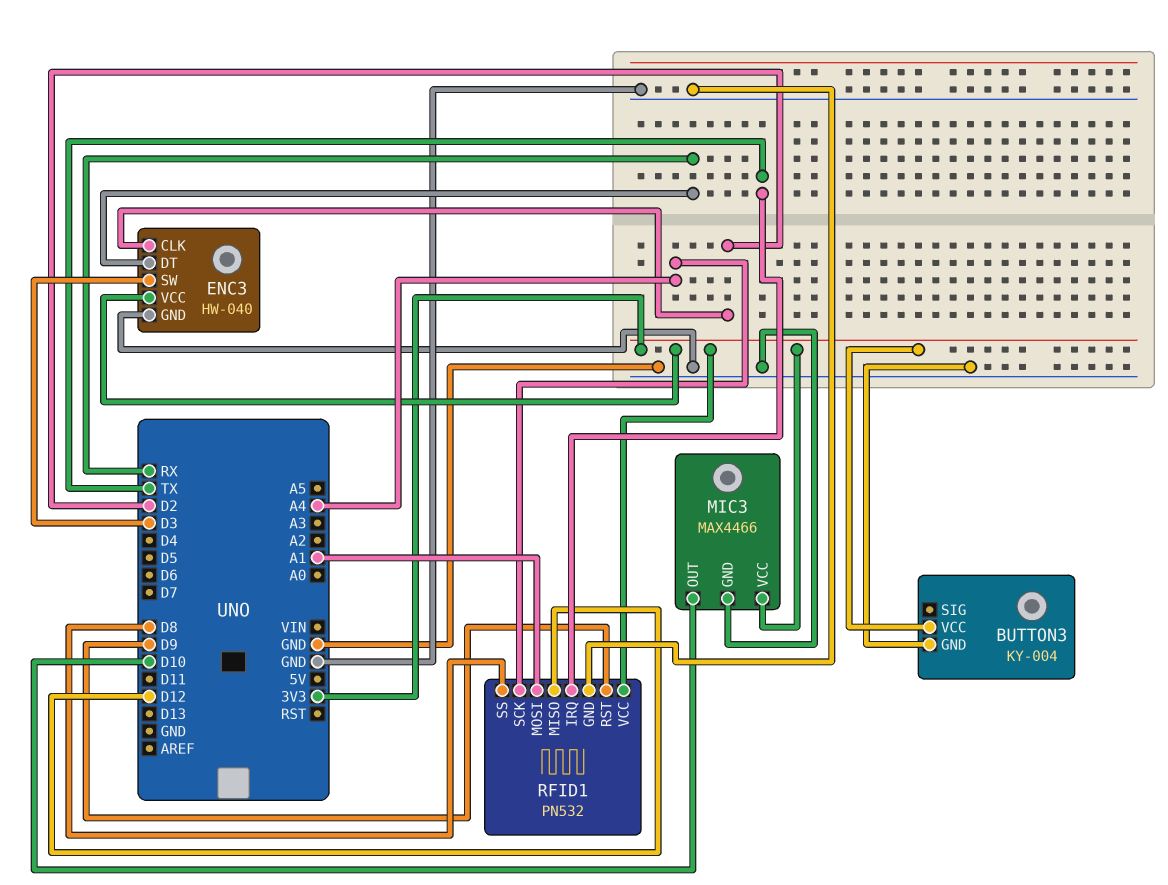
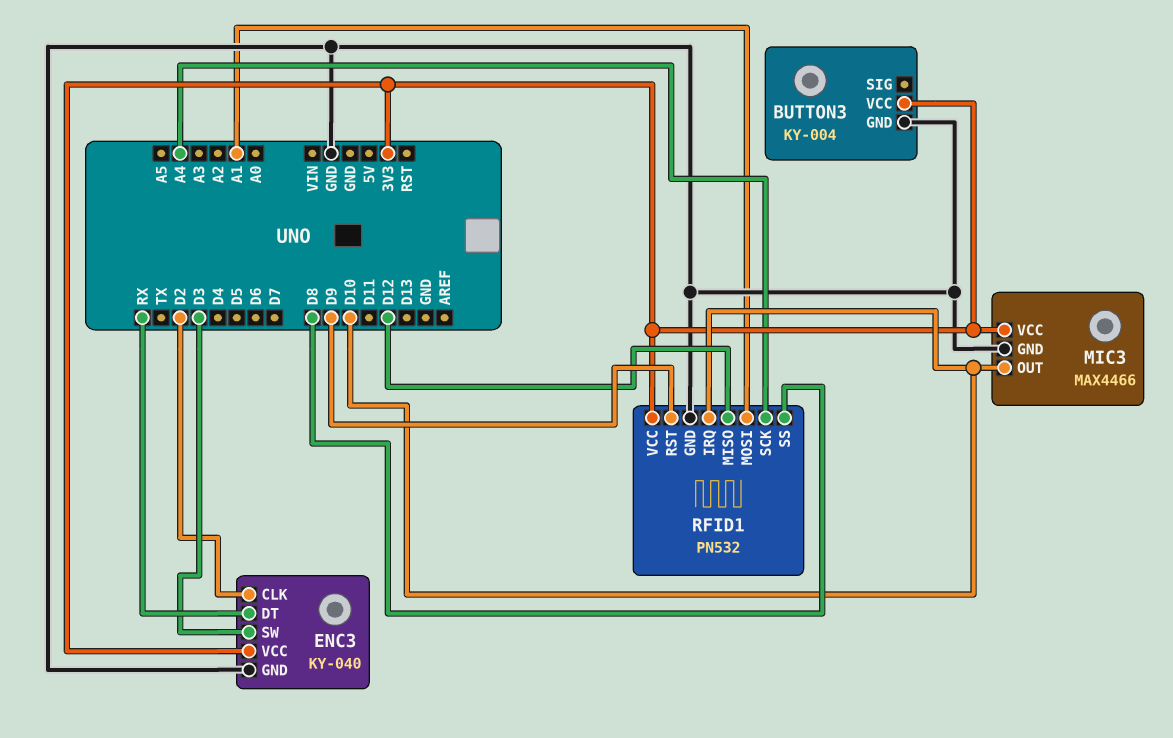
ENC3: HW-040 -> KY-040
RFID1 pin IRQ: TX -> D10

